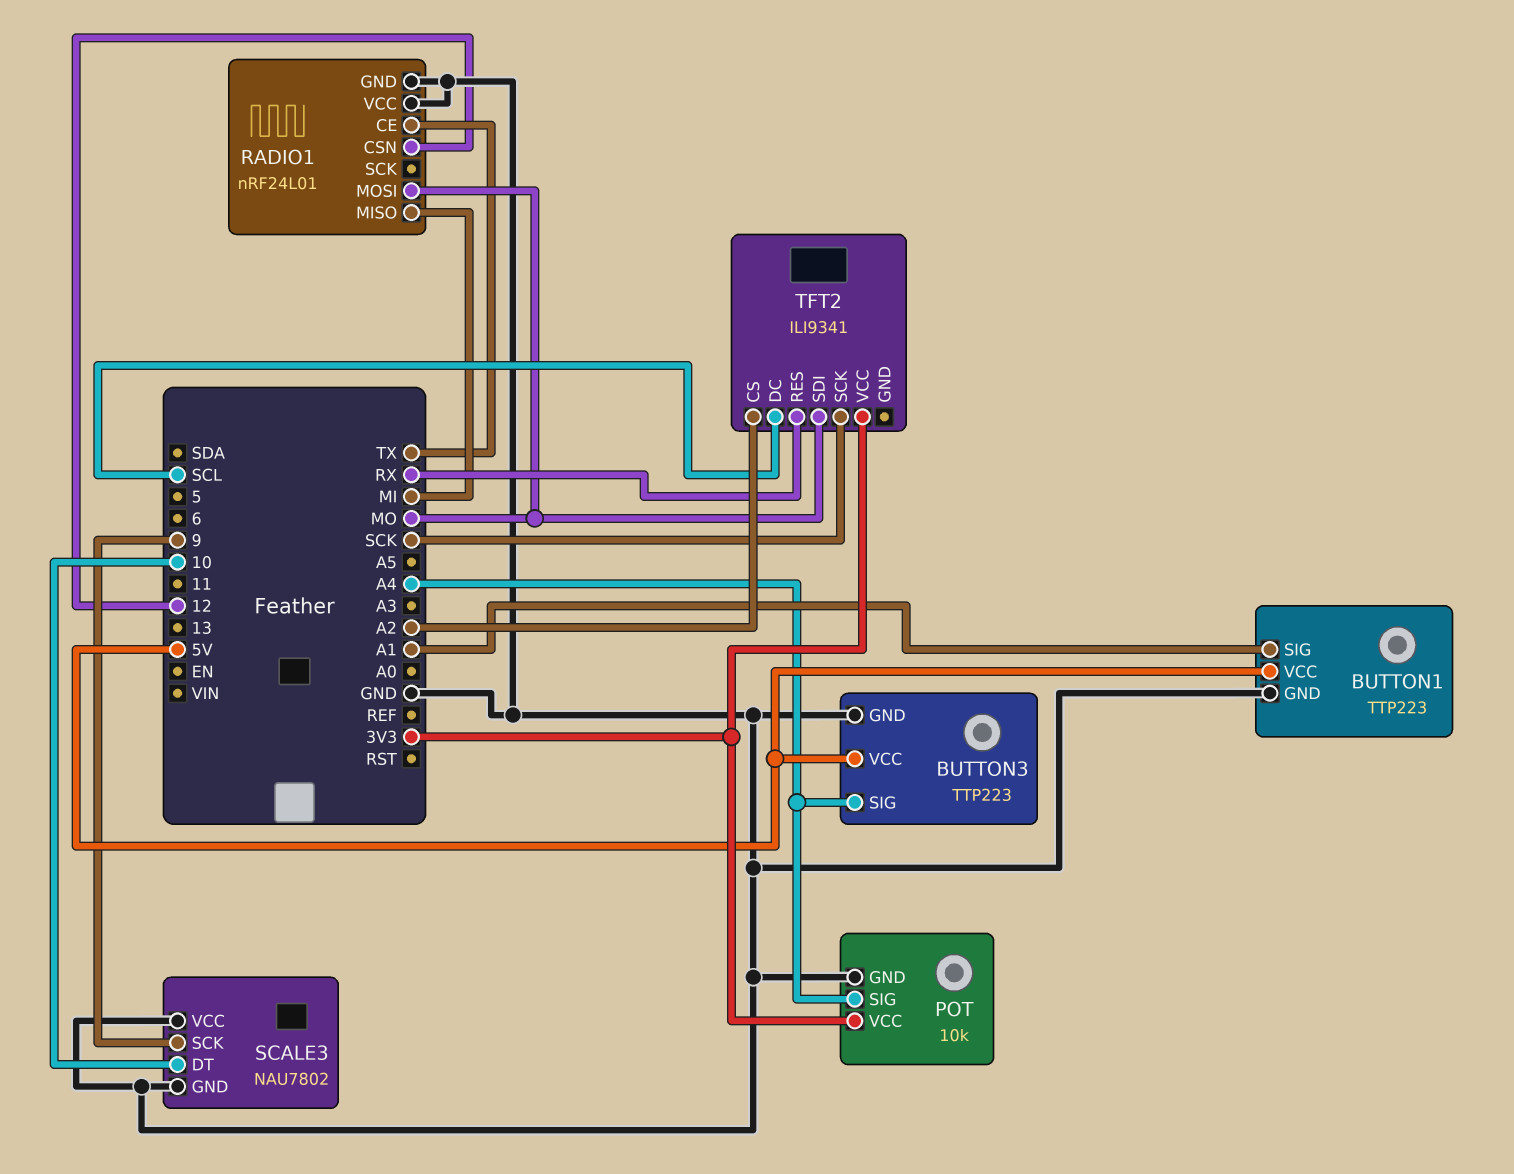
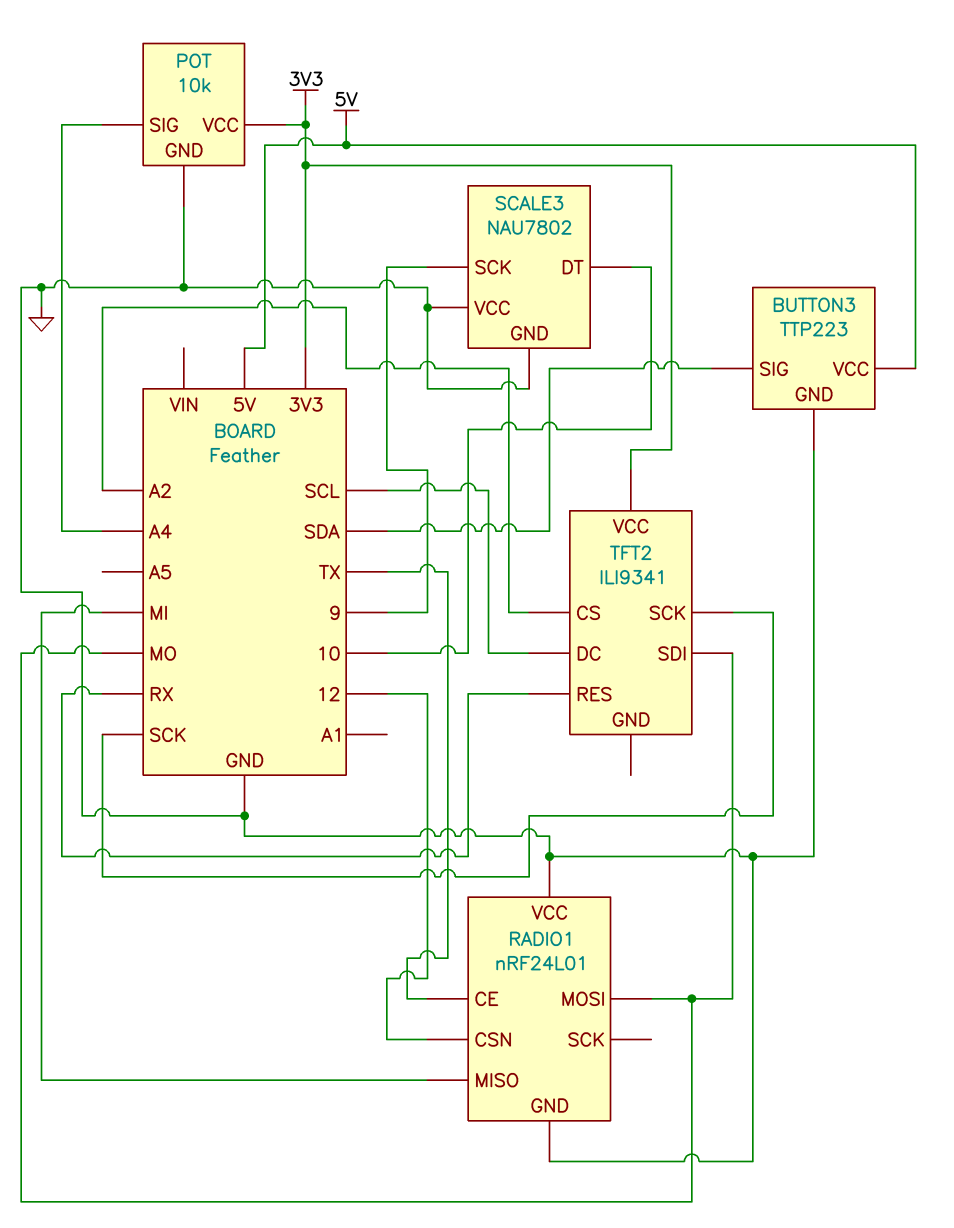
BUTTON1: TTP223 -> none
BUTTON1 pin GND: GND -> none
BUTTON1 pin SIG: A1 -> none
BUTTON1 pin VCC: 5V -> none
BUTTON3 pin SIG: A4 -> SDA

